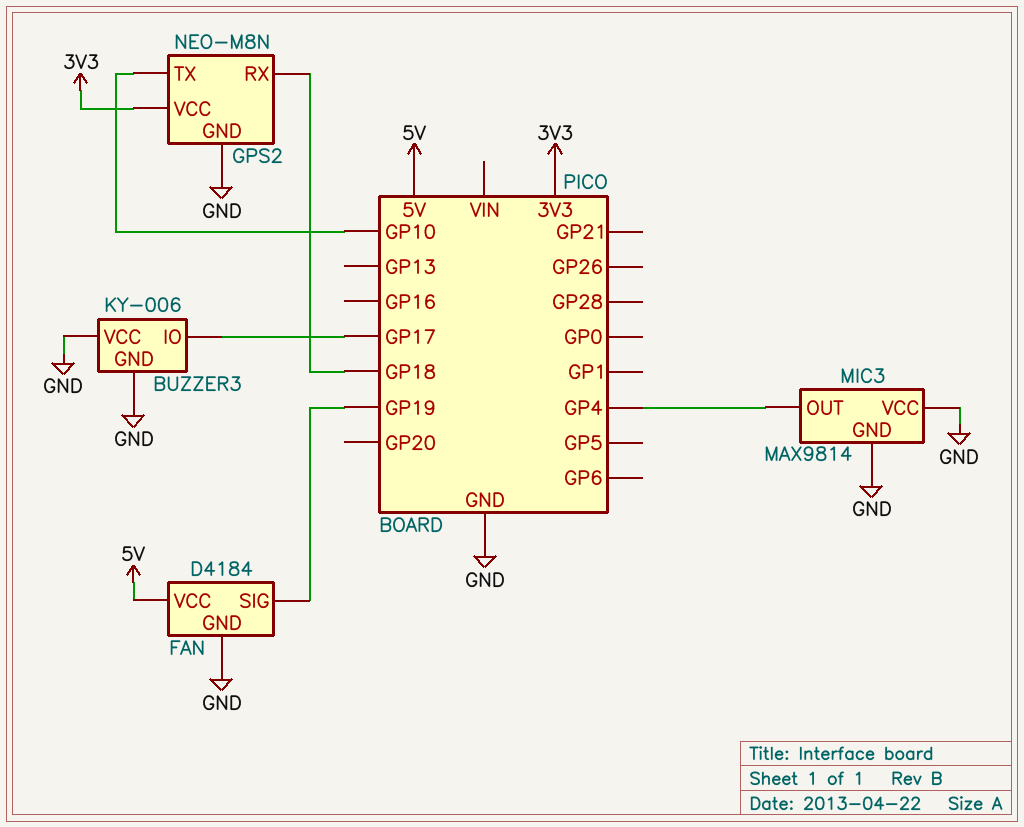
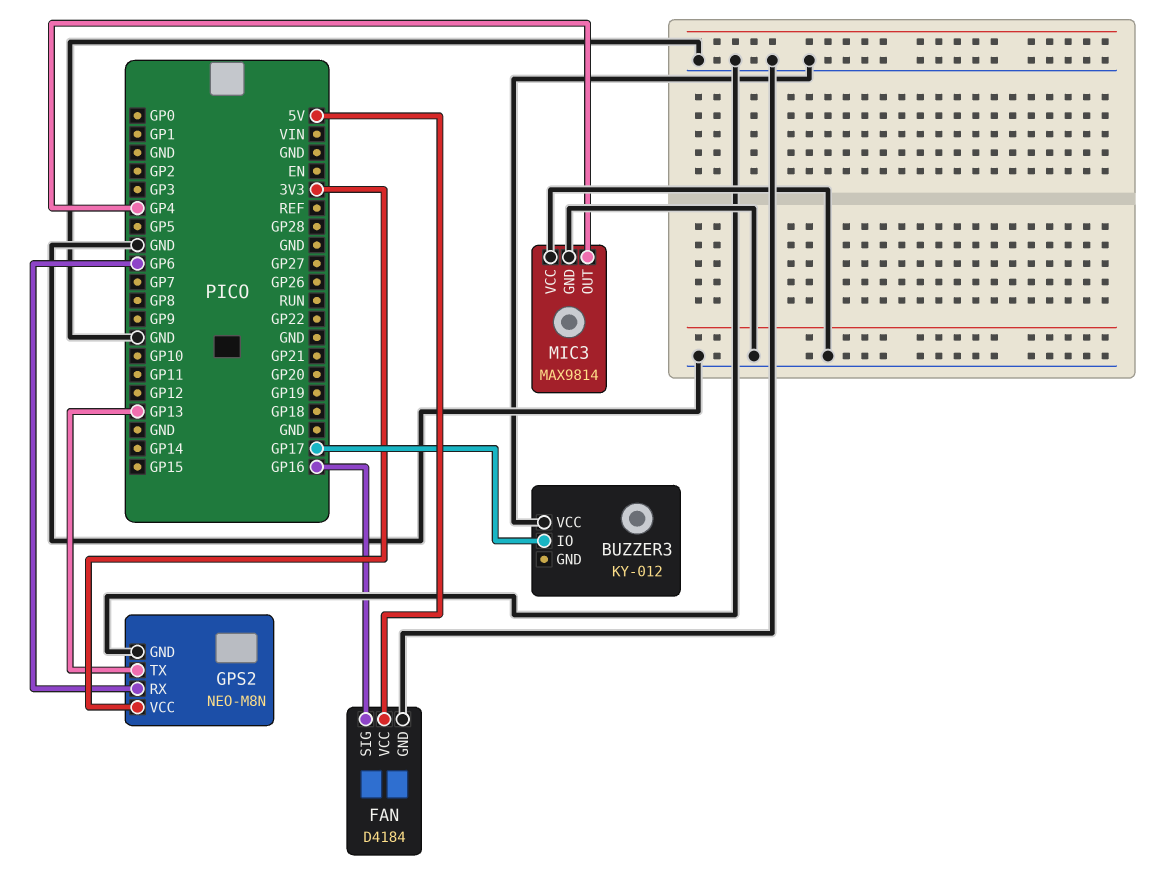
BUZZER3: KY-006 -> KY-012
BUZZER3 pin GND: GND -> none
FAN pin SIG: GP19 -> GP16
GPS2 pin RX: GP18 -> GP6
GPS2 pin TX: GP10 -> GP13

